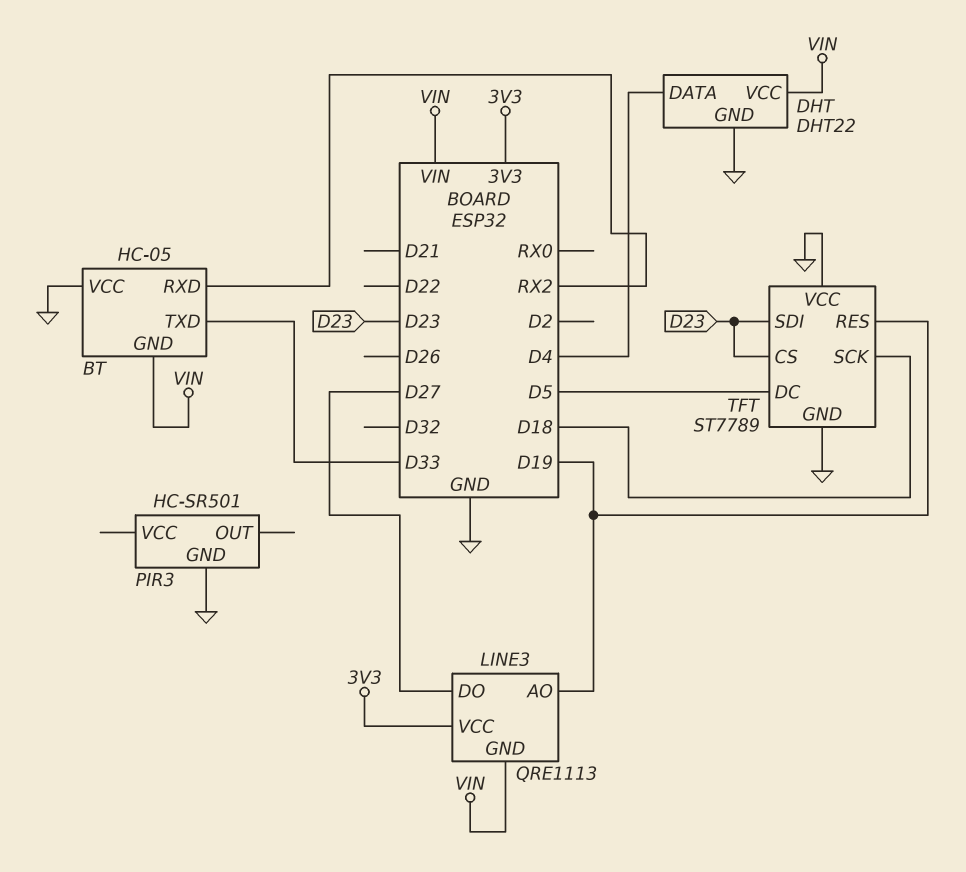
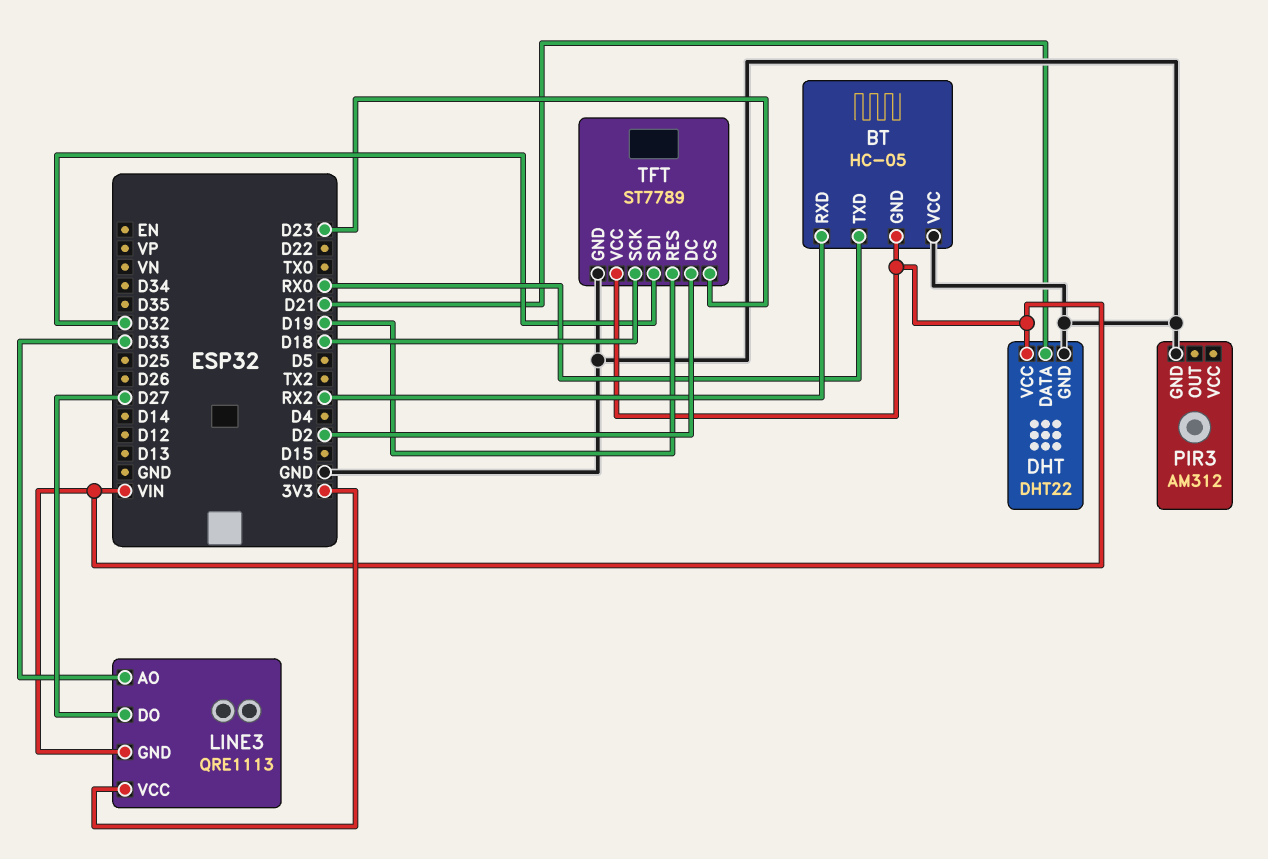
BT pin TXD: D33 -> RX0
DHT pin DATA: D4 -> D21
LINE3 pin AO: D19 -> D33
PIR3: HC-SR501 -> AM312
TFT pin DC: D5 -> D2
TFT pin SDI: D23 -> D32
TFT pin VCC: GND -> VIN

